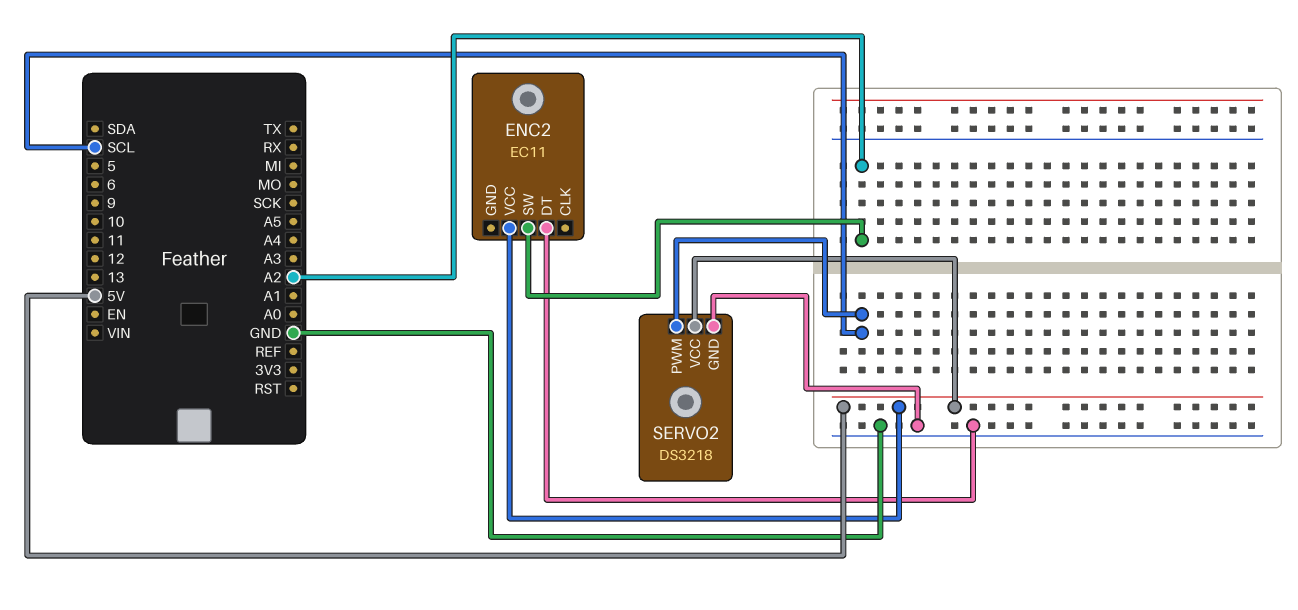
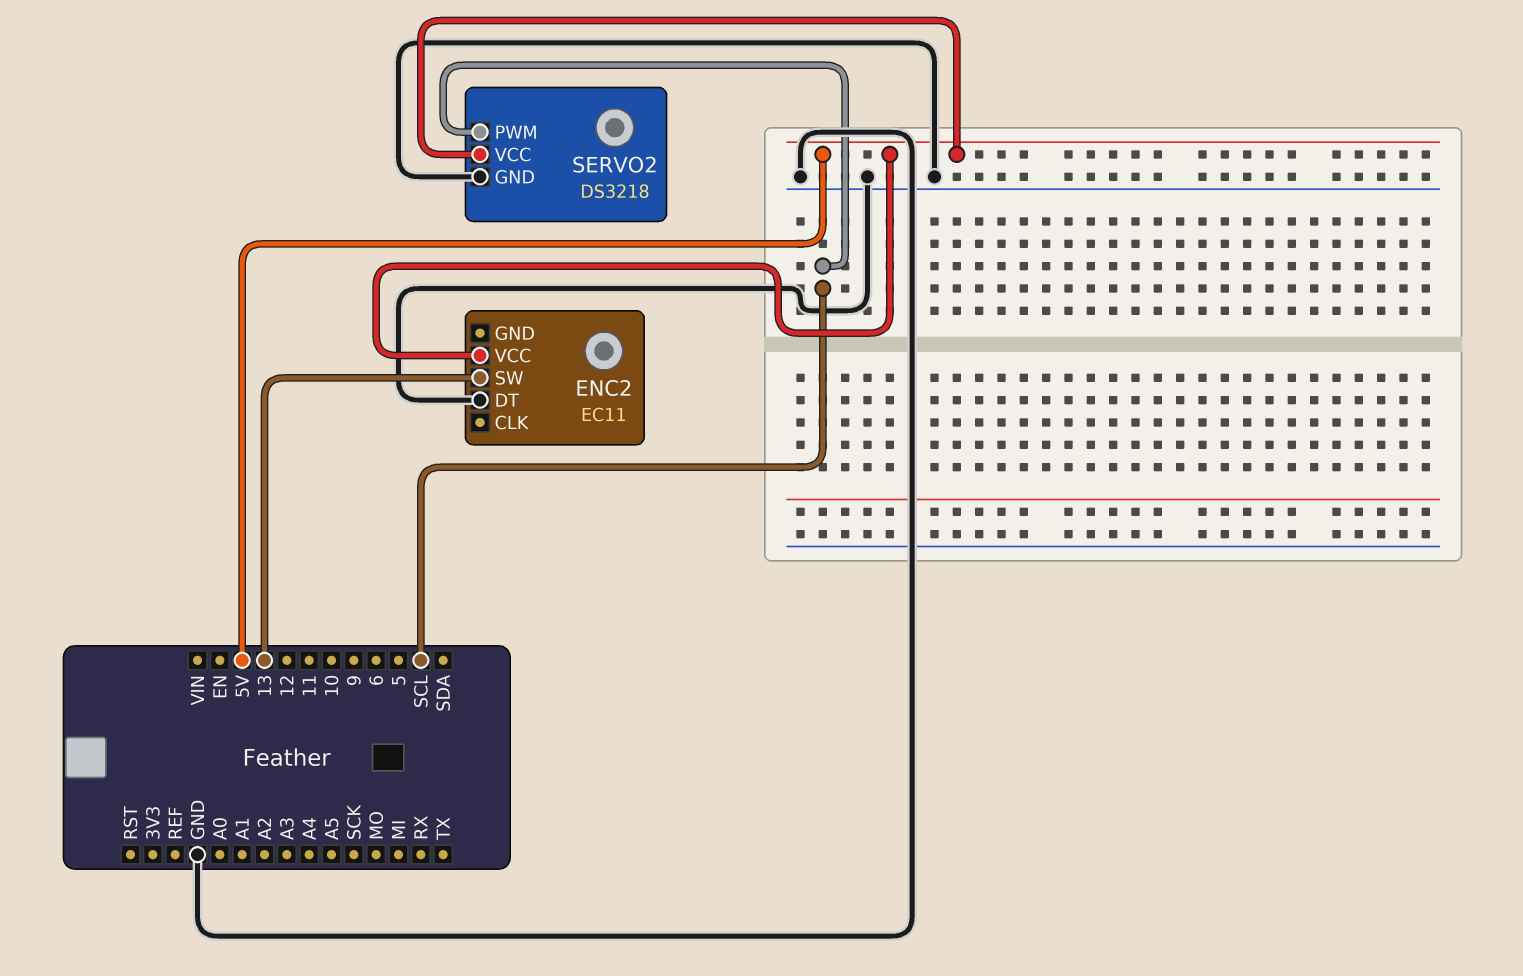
ENC2 pin SW: A2 -> 13

